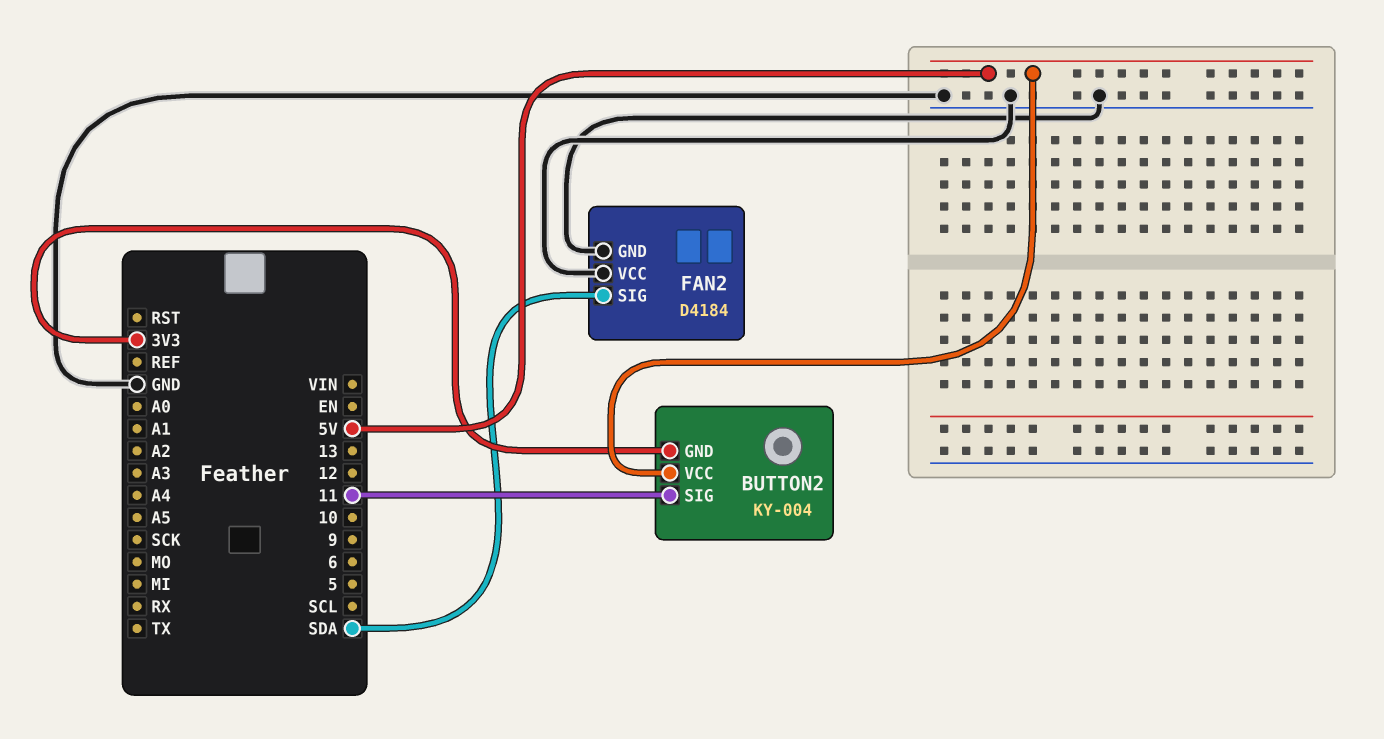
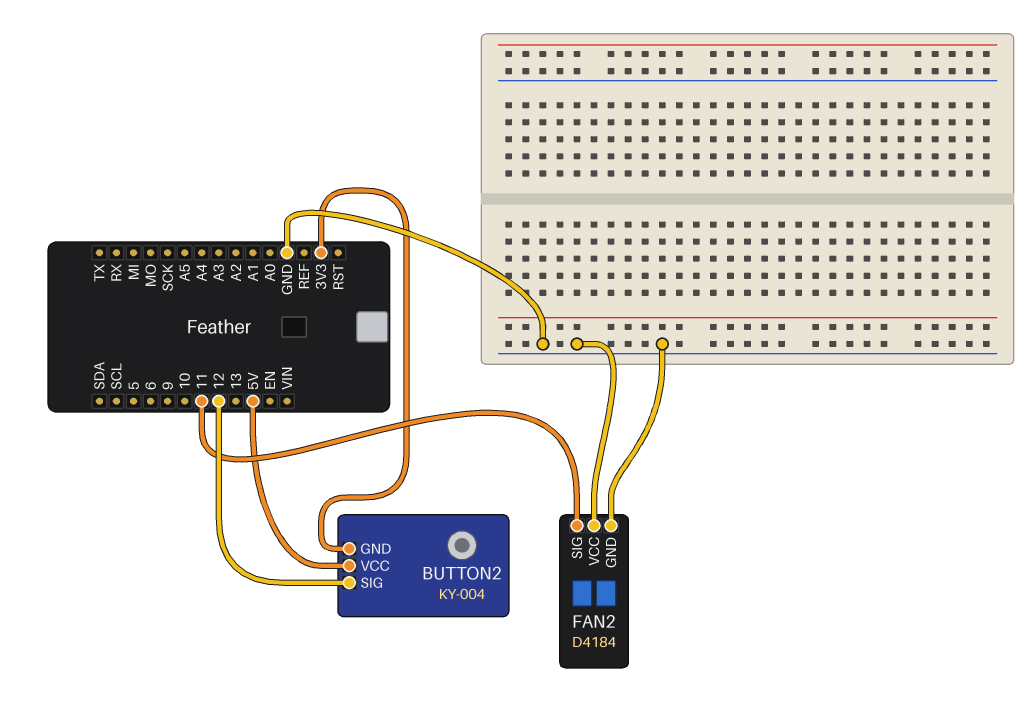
BUTTON2 pin SIG: 11 -> 12
FAN2 pin SIG: SDA -> 11

